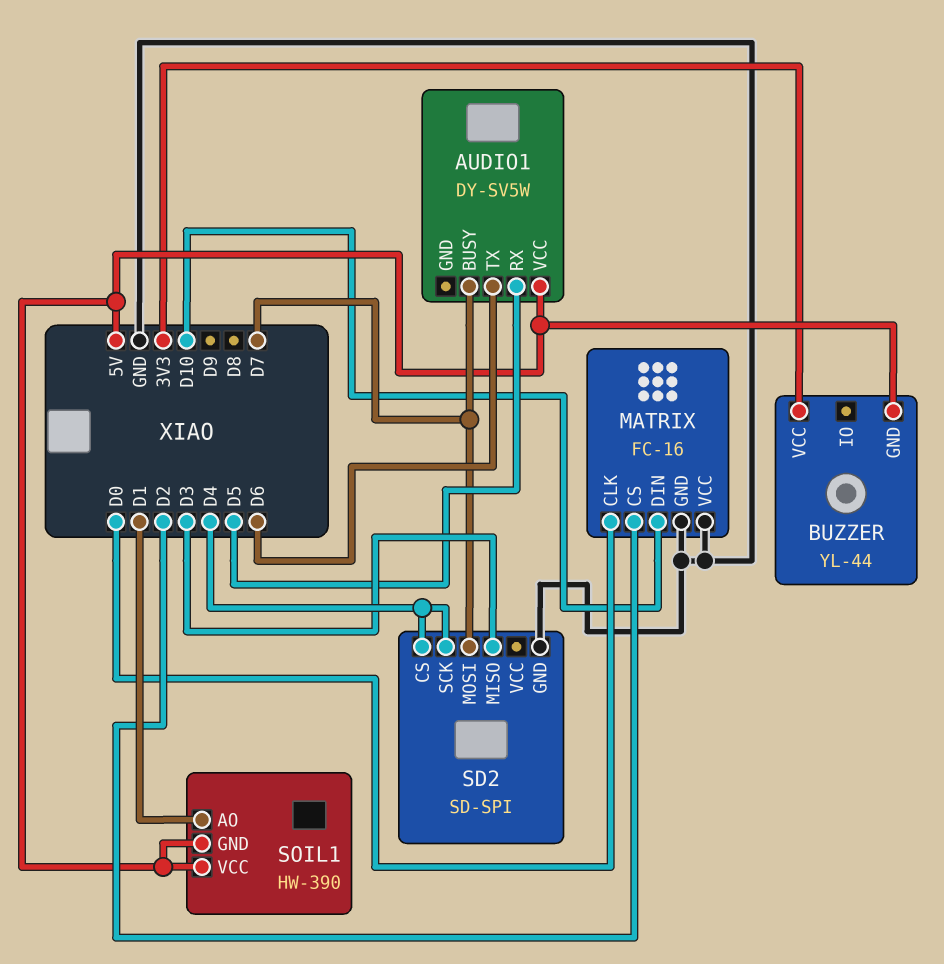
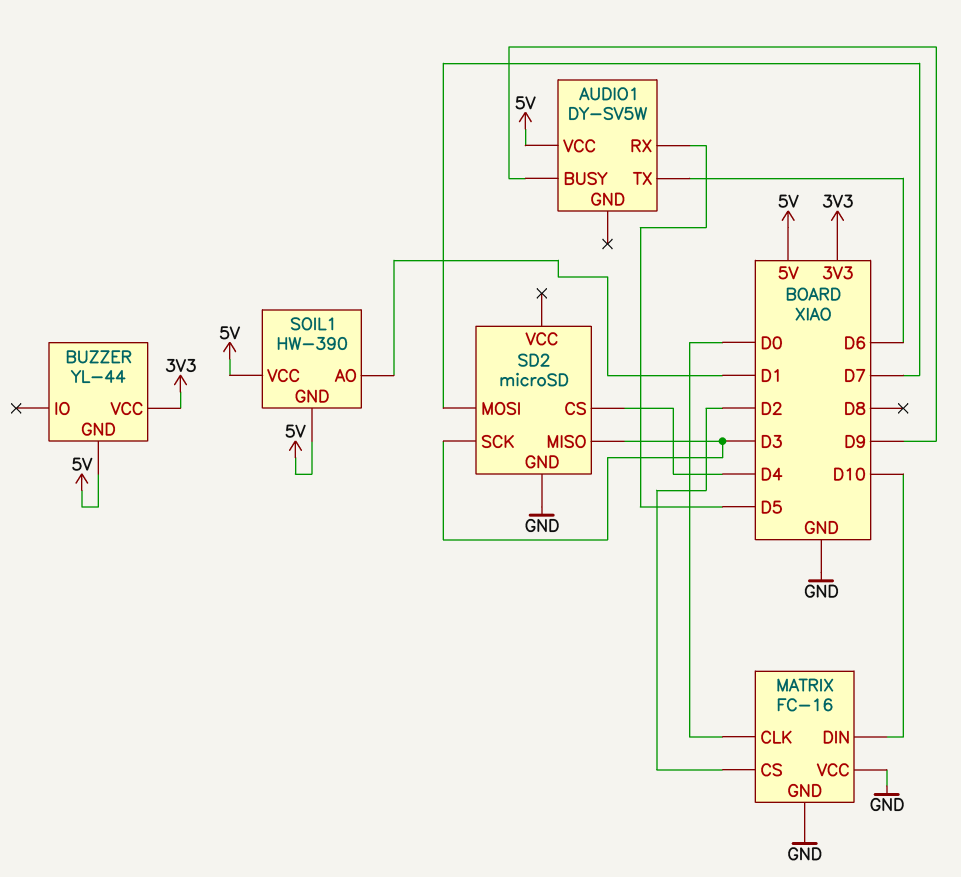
AUDIO1 pin BUSY: D7 -> D9
SD2: SD-SPI -> microSD
SD2 pin SCK: D4 -> D3

